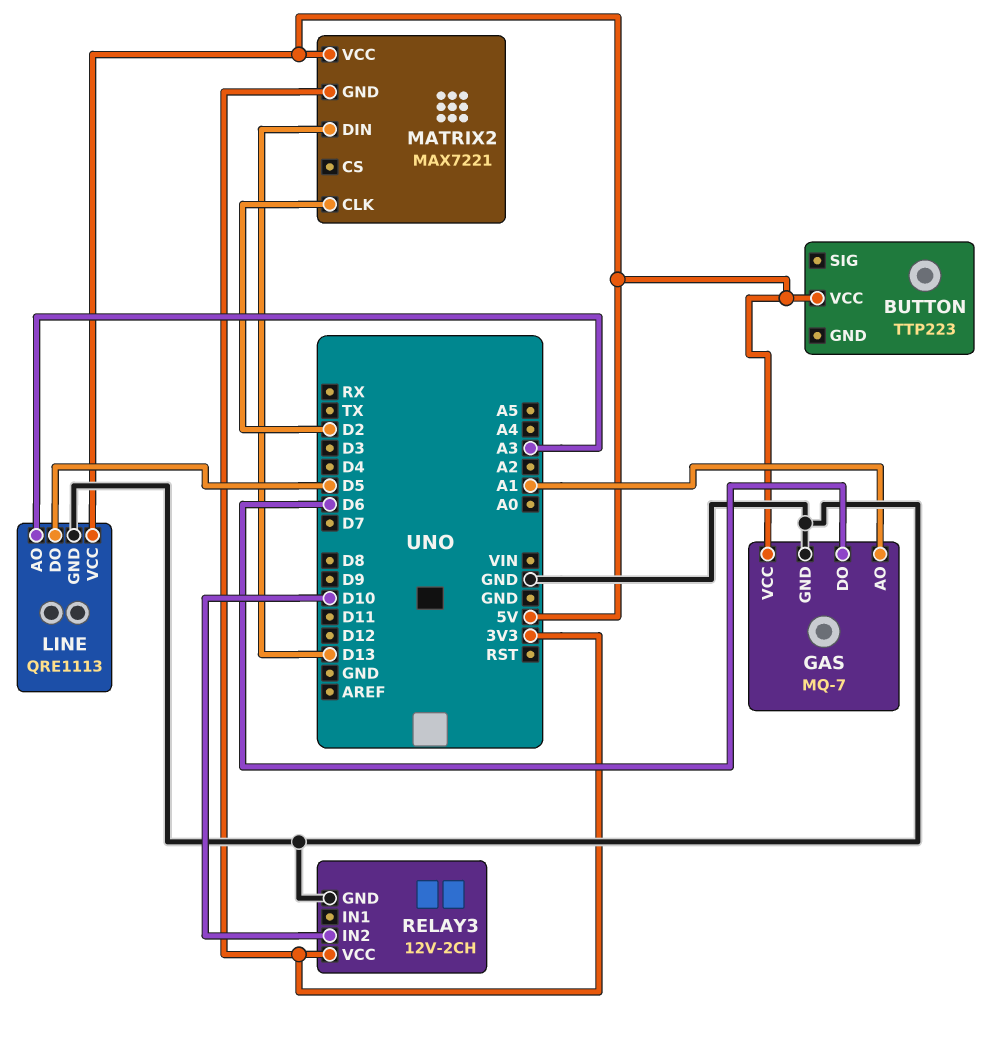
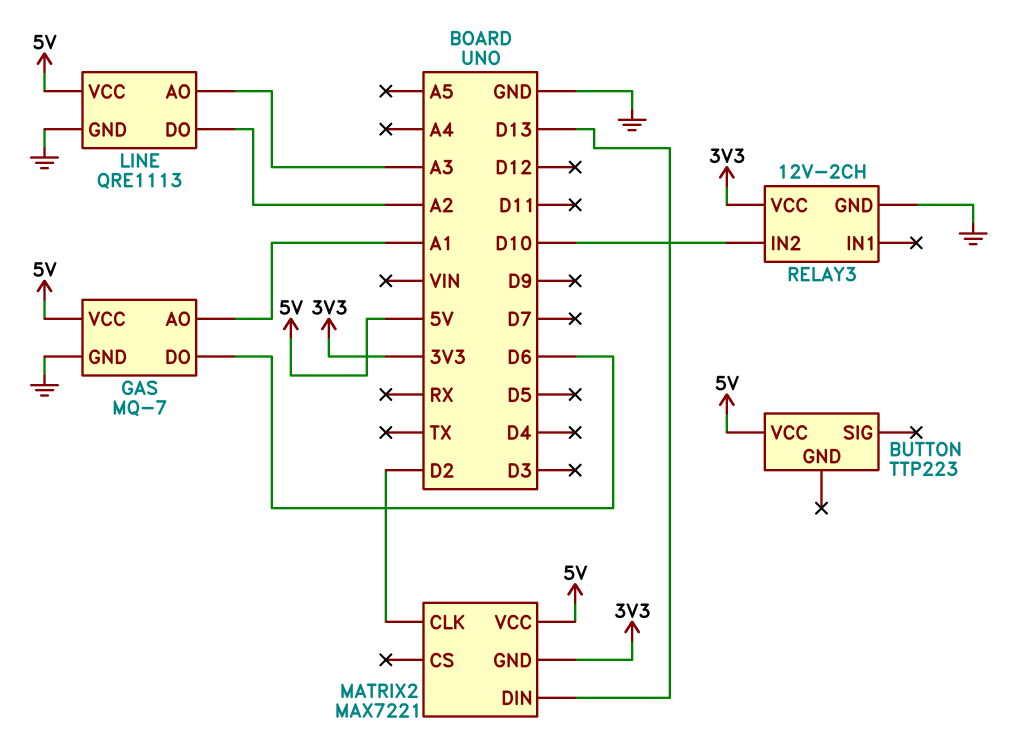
LINE pin DO: D5 -> A2

